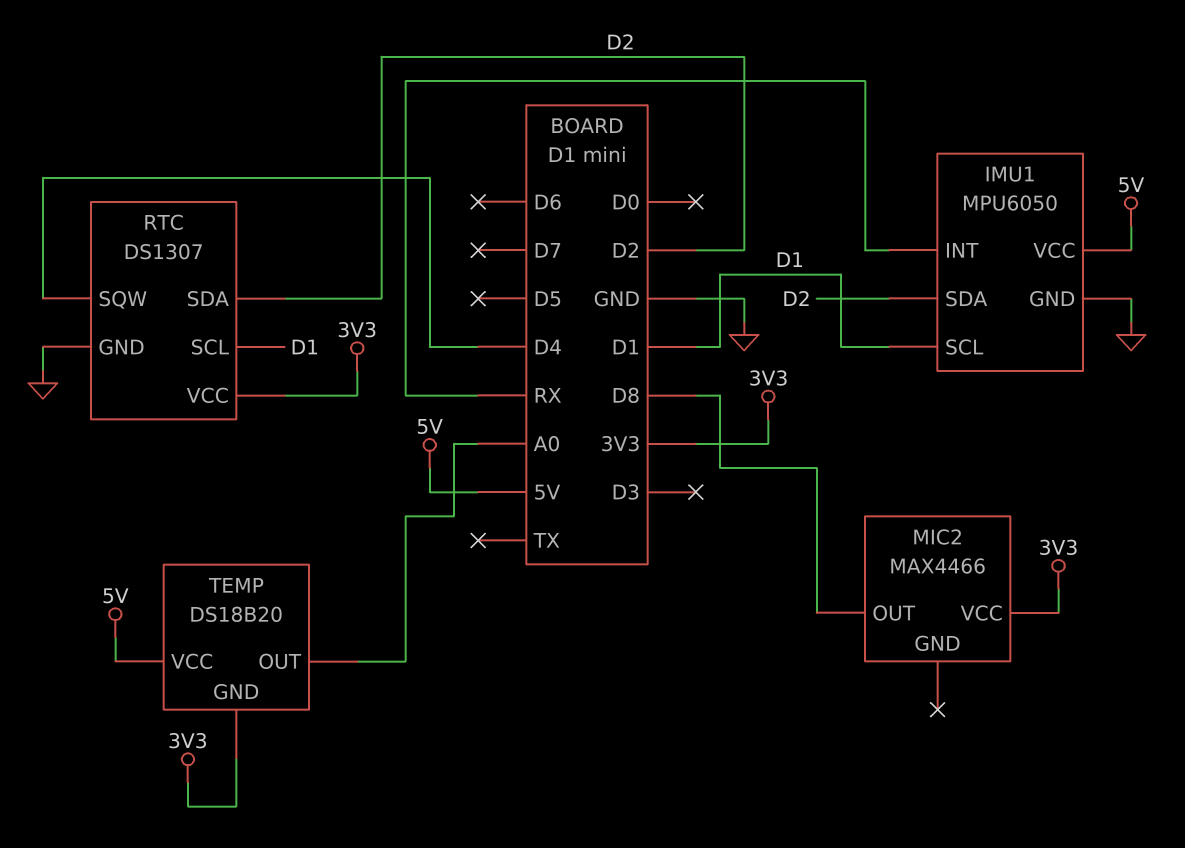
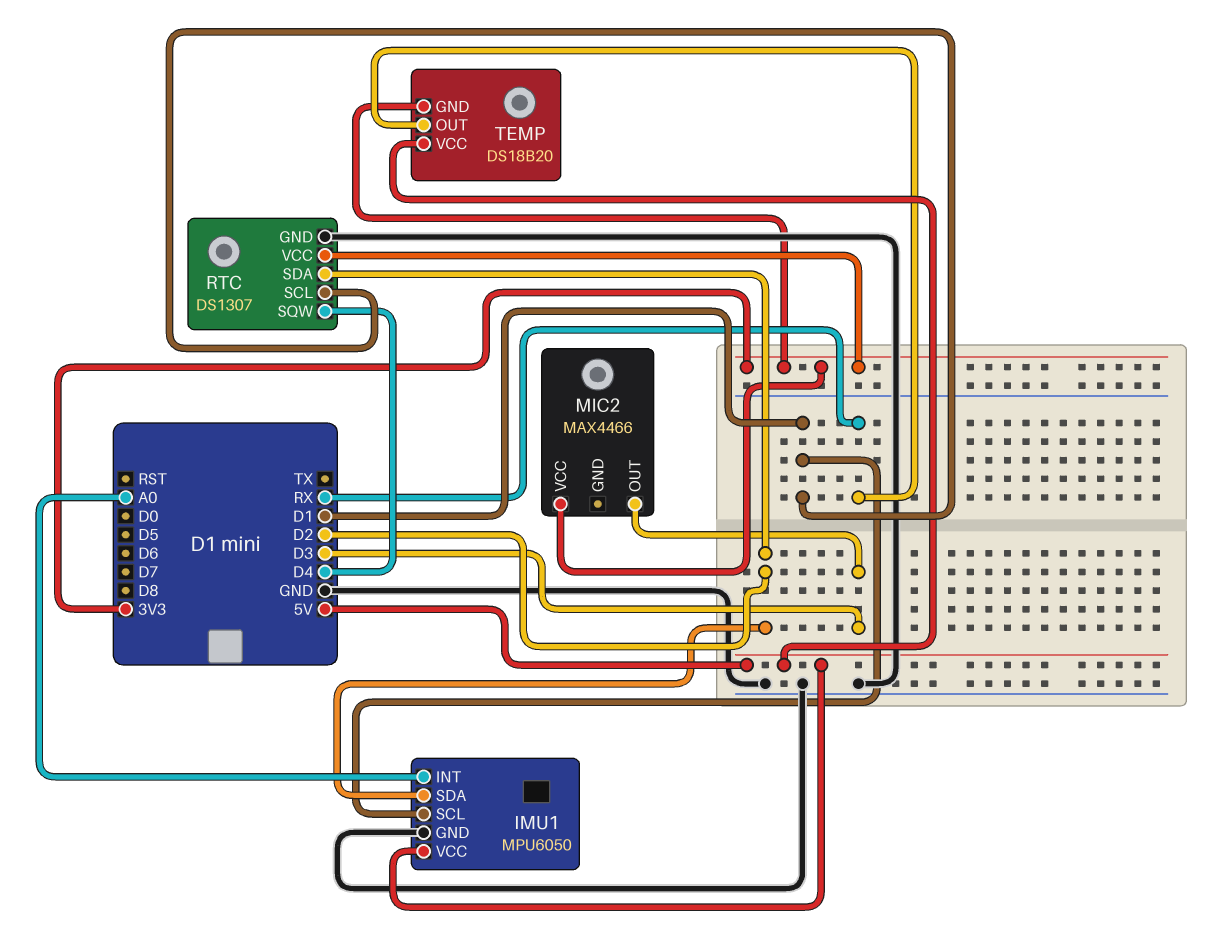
IMU1 pin INT: RX -> A0
MIC2 pin OUT: D8 -> D3
TEMP pin OUT: A0 -> RX

